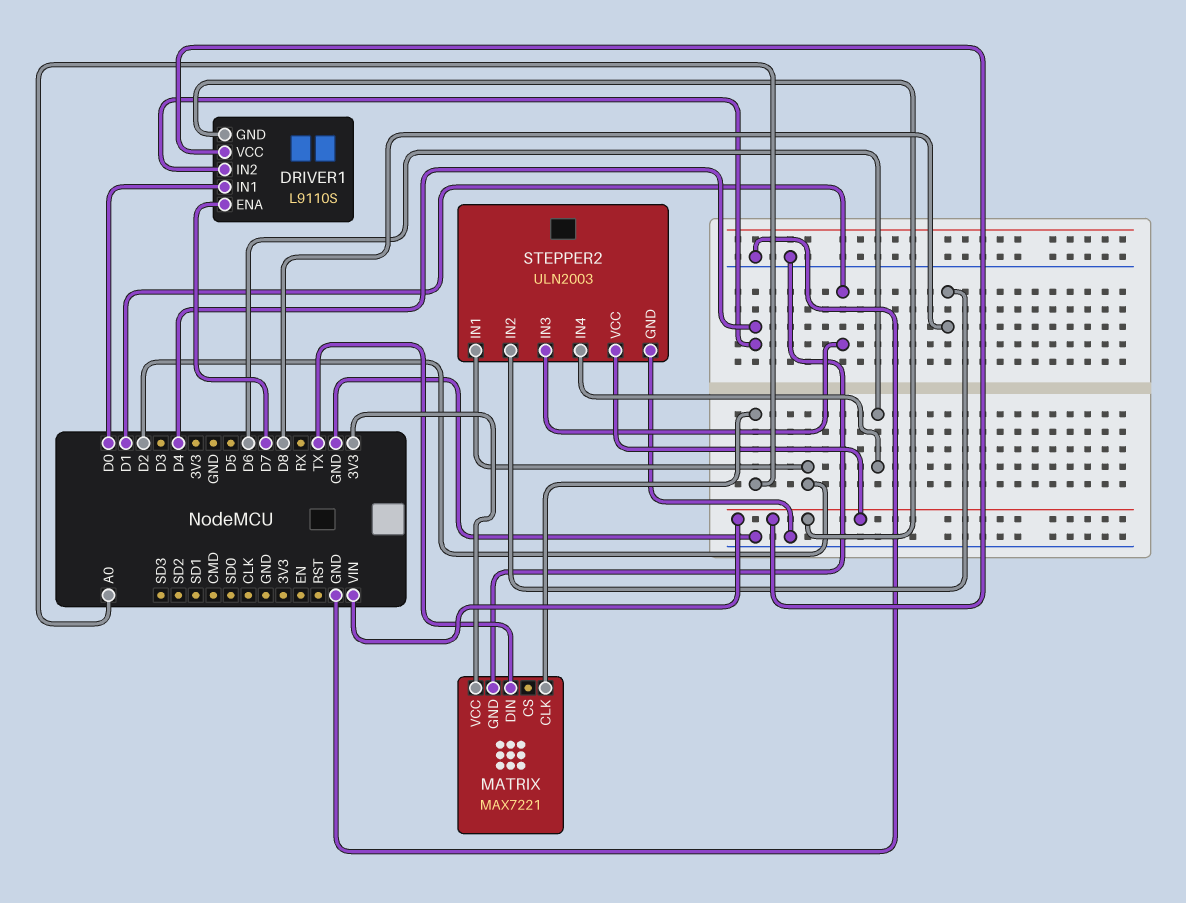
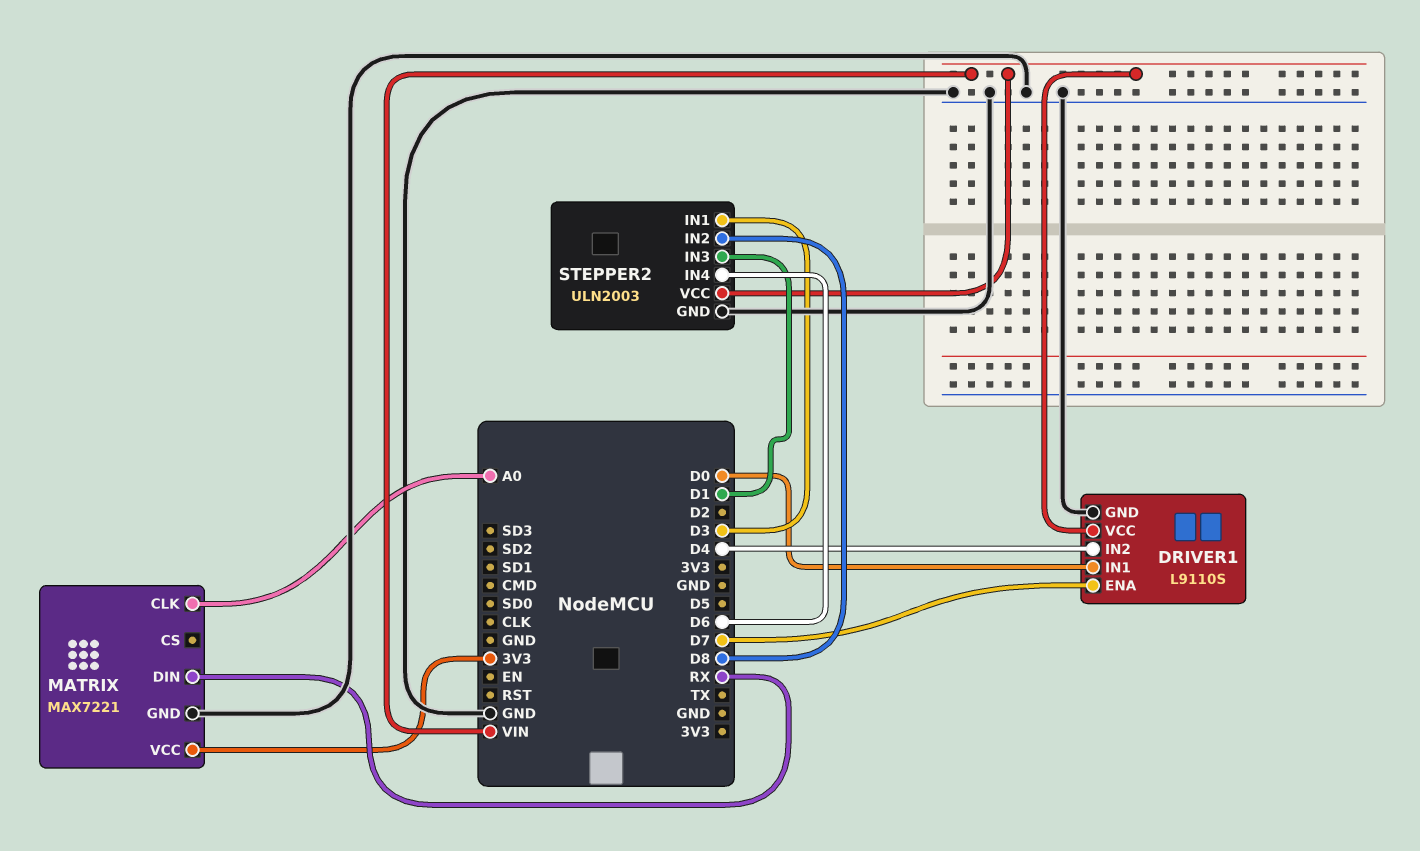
DRIVER1 pin GND: VIN -> GND
MATRIX pin DIN: TX -> RX
STEPPER2 pin IN1: D2 -> D3

